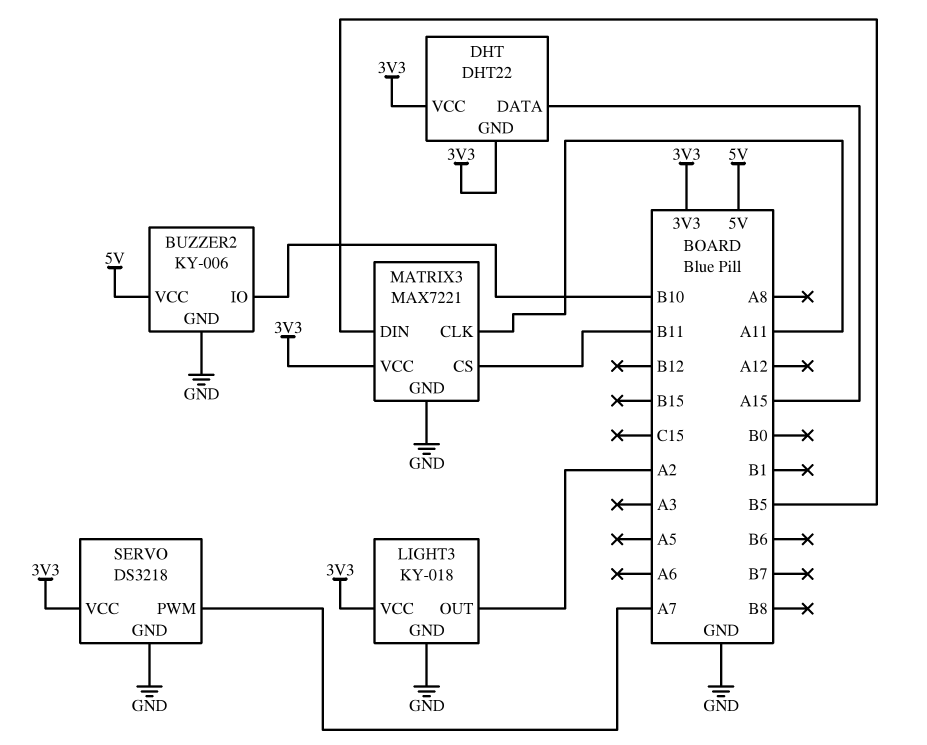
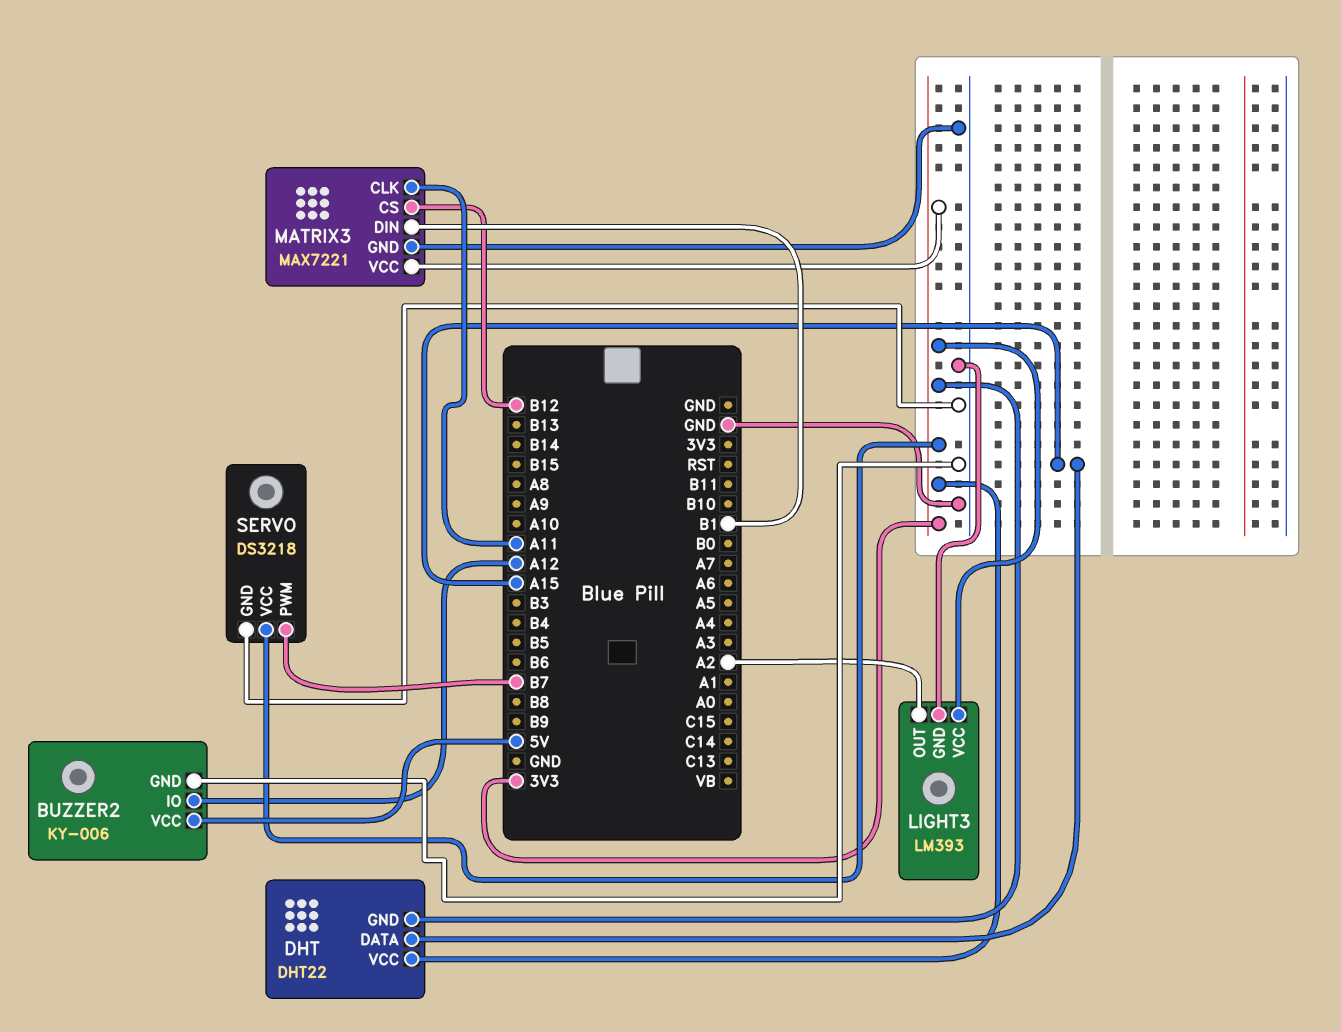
BUZZER2 pin IO: B10 -> A12
LIGHT3: KY-018 -> LM393
MATRIX3 pin CS: B11 -> B12
MATRIX3 pin DIN: B5 -> B1
SERVO pin PWM: A7 -> B7

